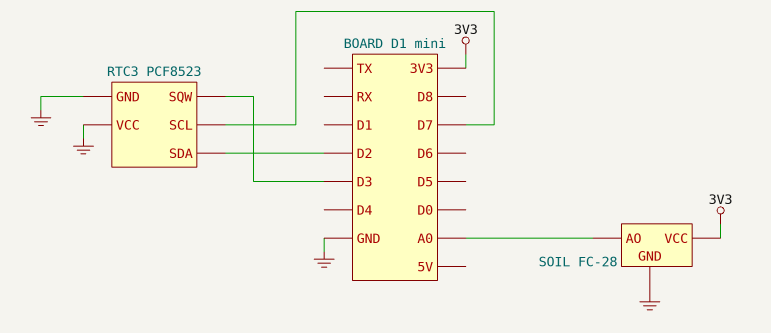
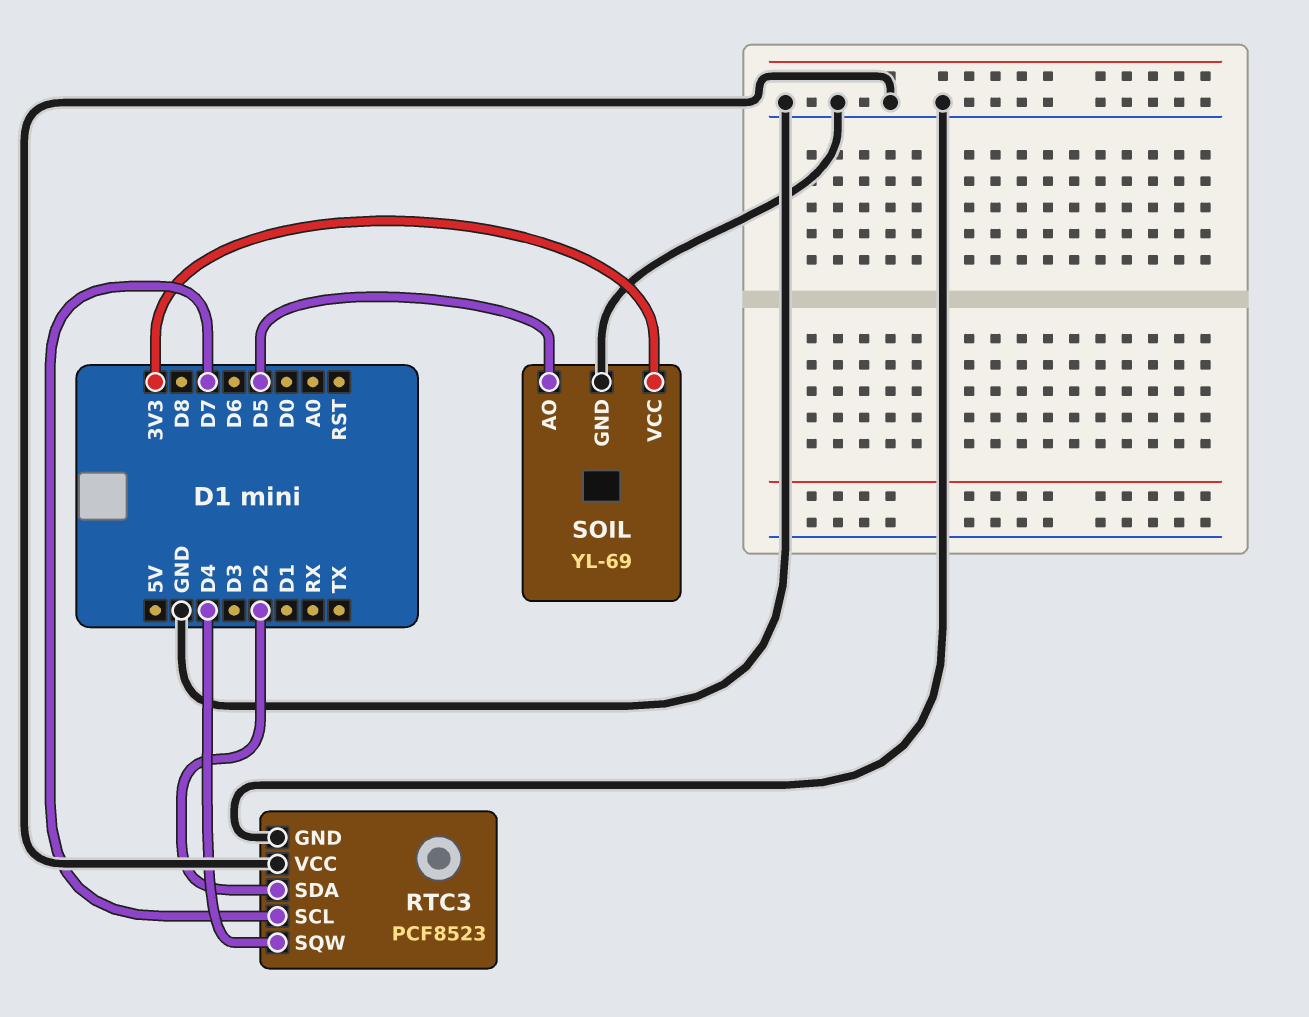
RTC3 pin SQW: D3 -> D4
SOIL: FC-28 -> YL-69
SOIL pin AO: A0 -> D5

